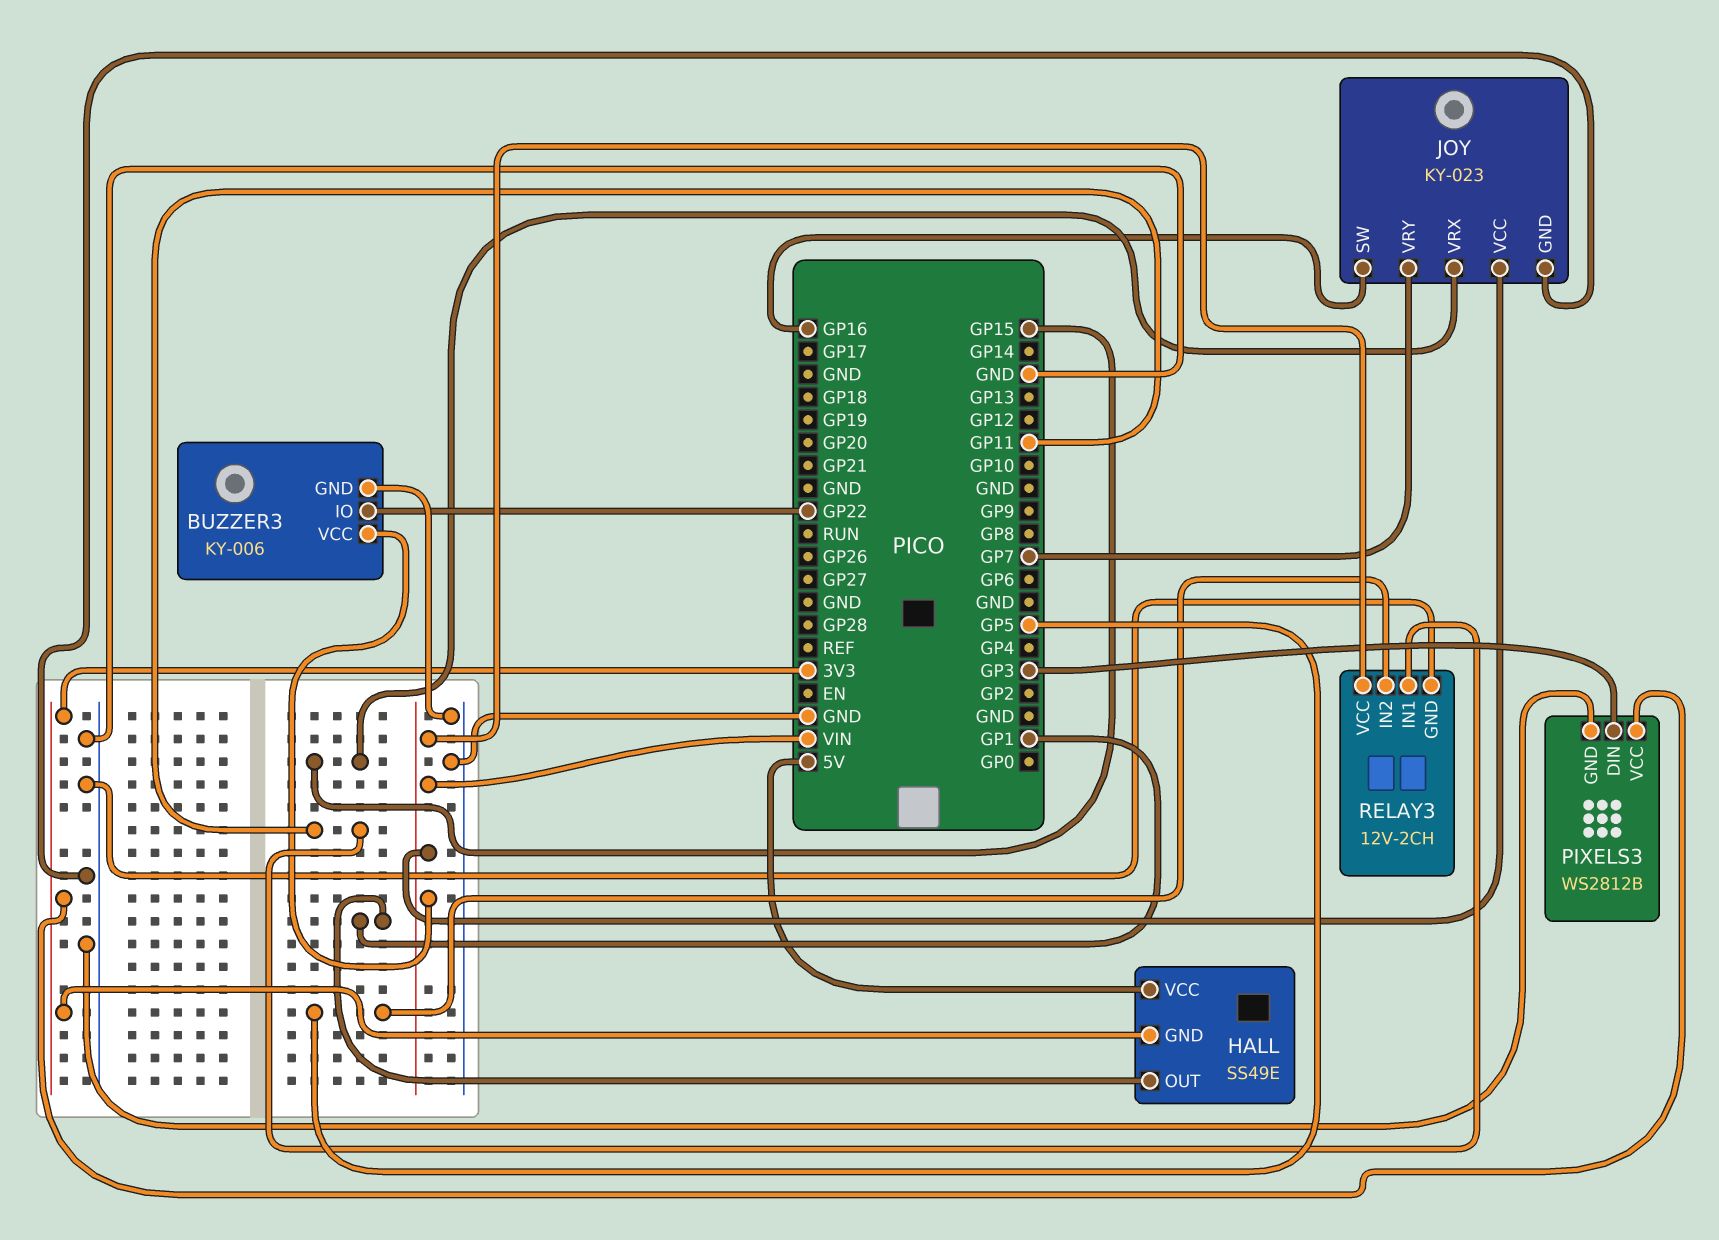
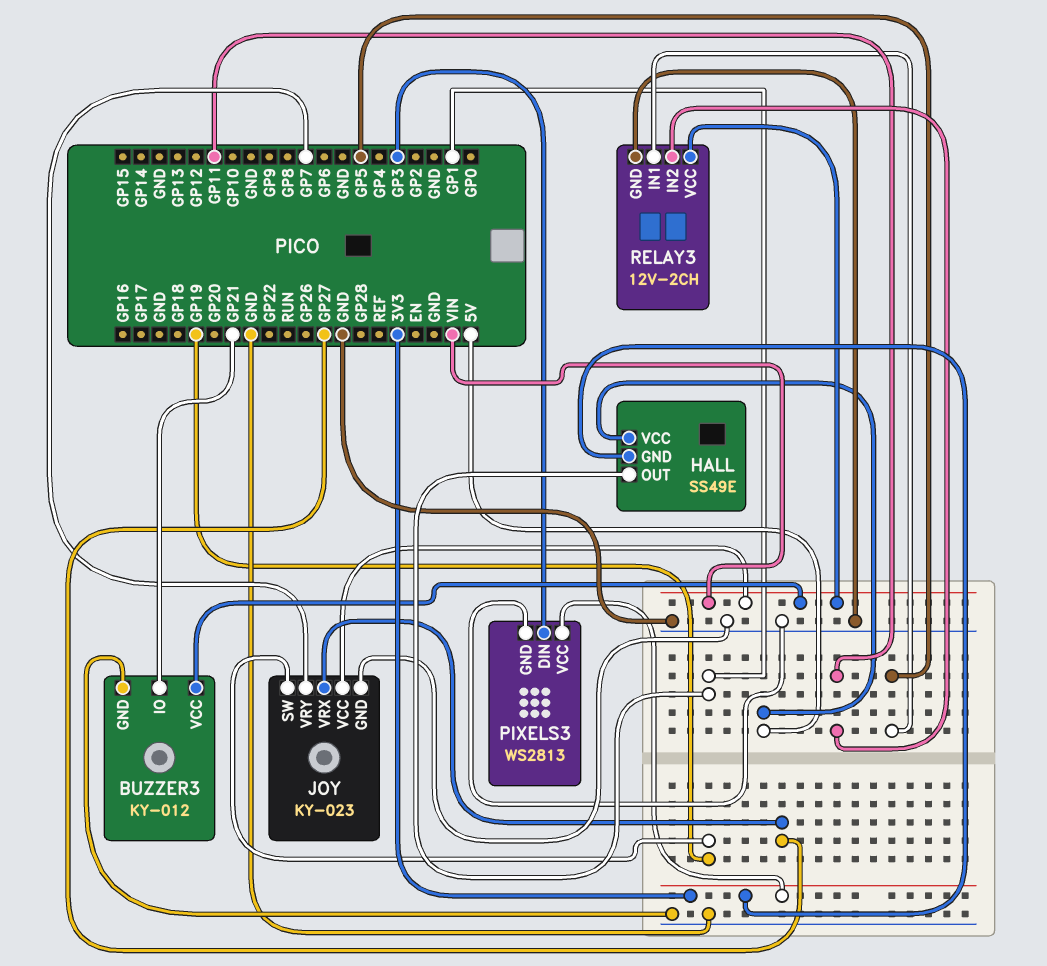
BUZZER3: KY-006 -> KY-012
BUZZER3 pin IO: GP22 -> GP21
JOY pin SW: GP16 -> GP19
JOY pin VRX: GP15 -> GP27
PIXELS3: WS2812B -> WS2813
RELAY3 pin IN1: GP11 -> GP5
RELAY3 pin IN2: GP5 -> GP11

